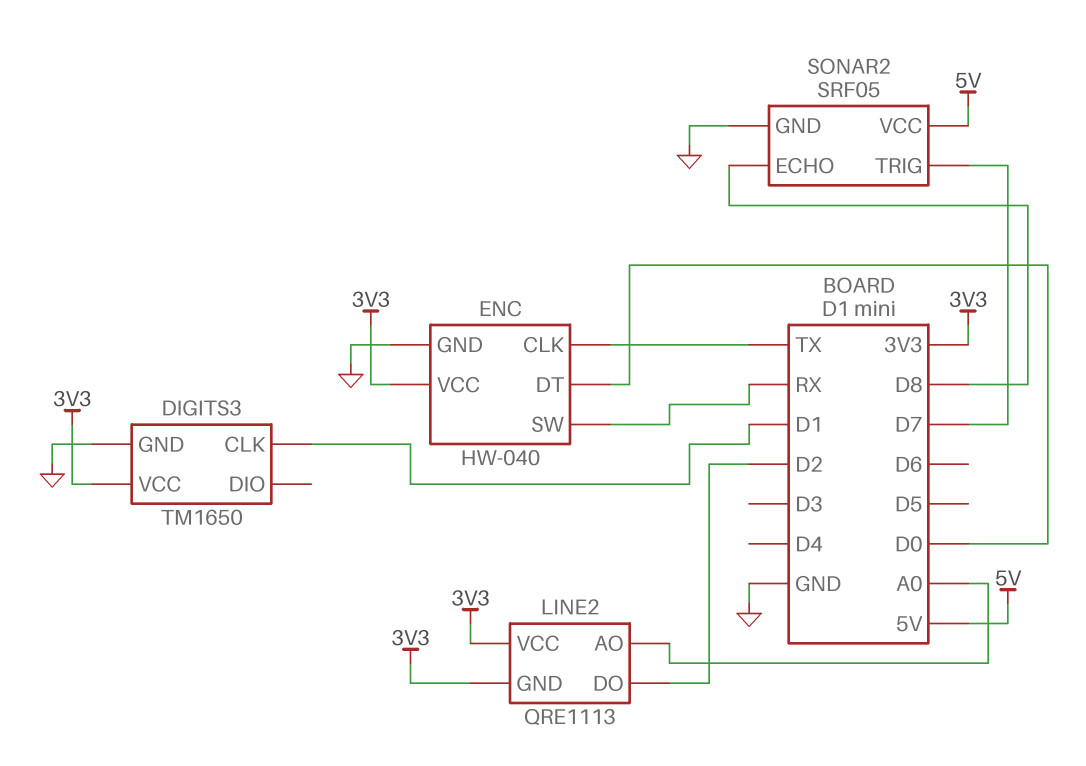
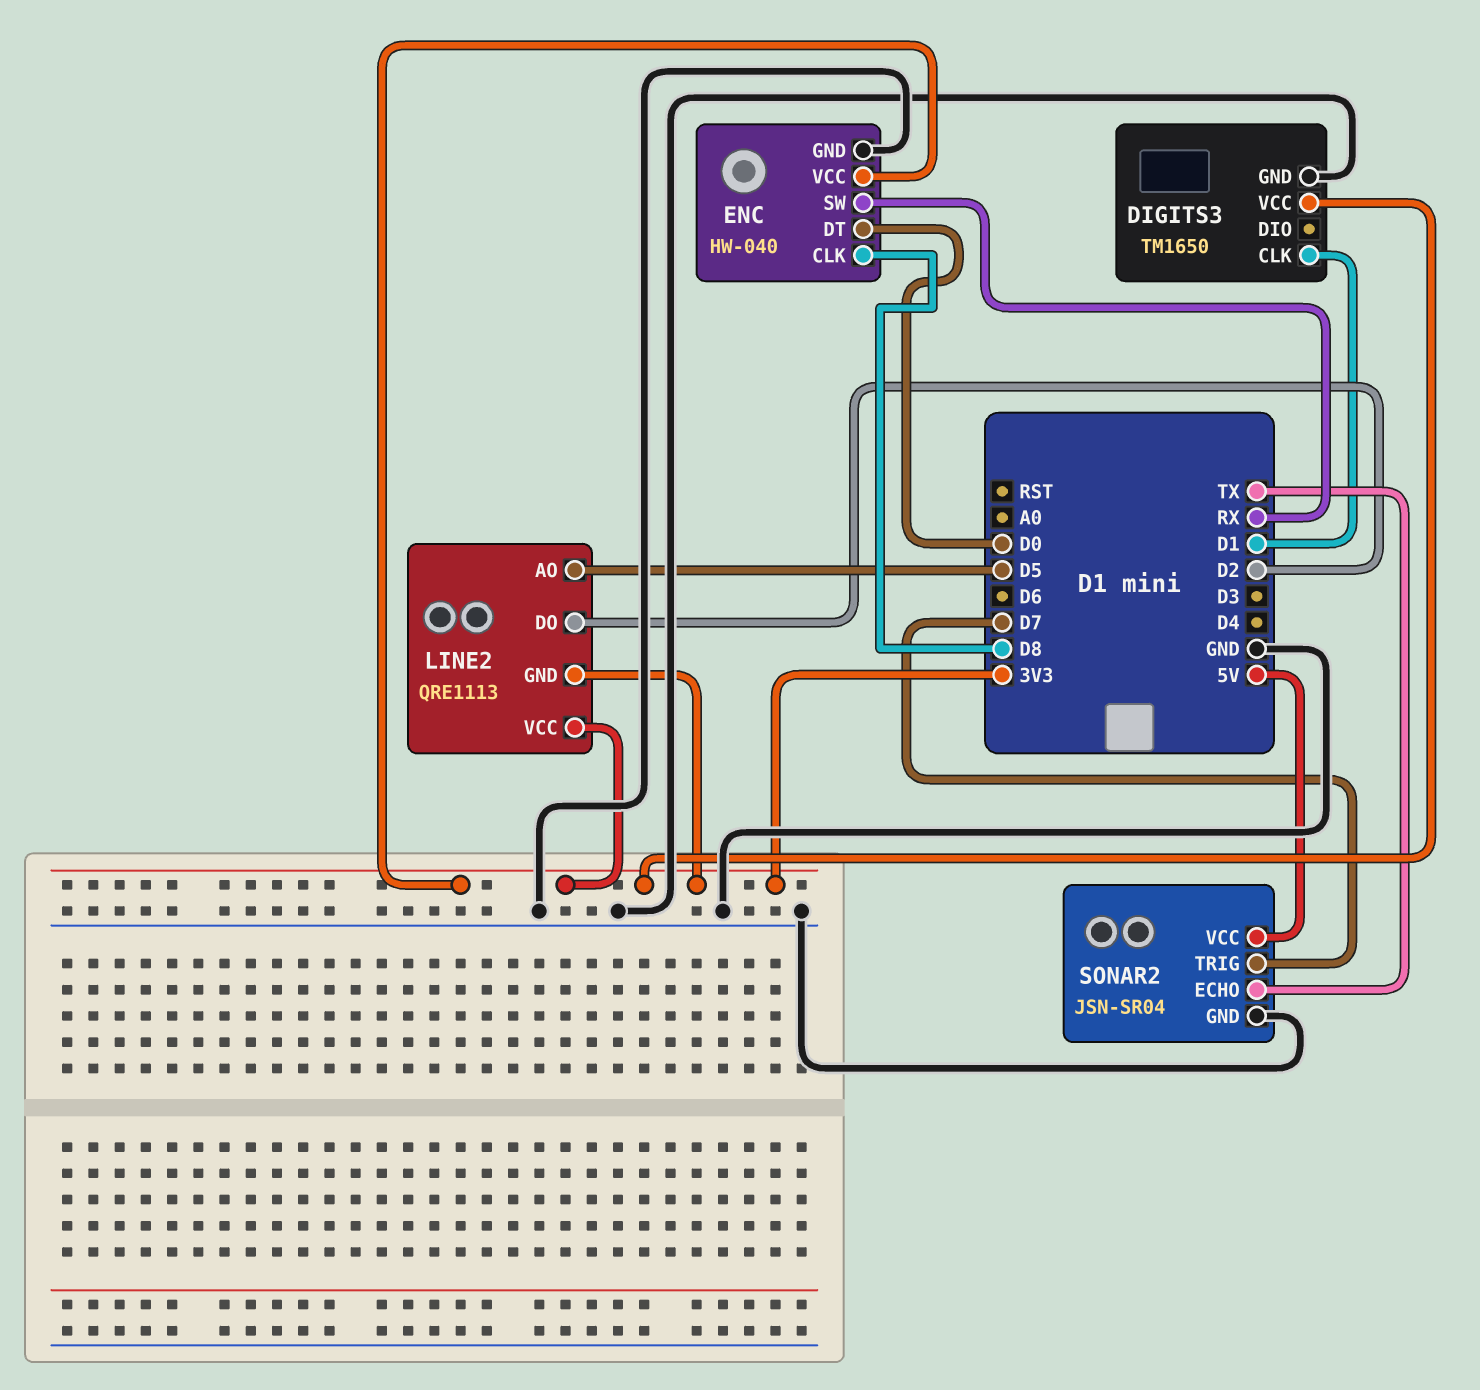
ENC pin CLK: TX -> D8
LINE2 pin AO: A0 -> D5
SONAR2: SRF05 -> JSN-SR04
SONAR2 pin ECHO: D8 -> TX

